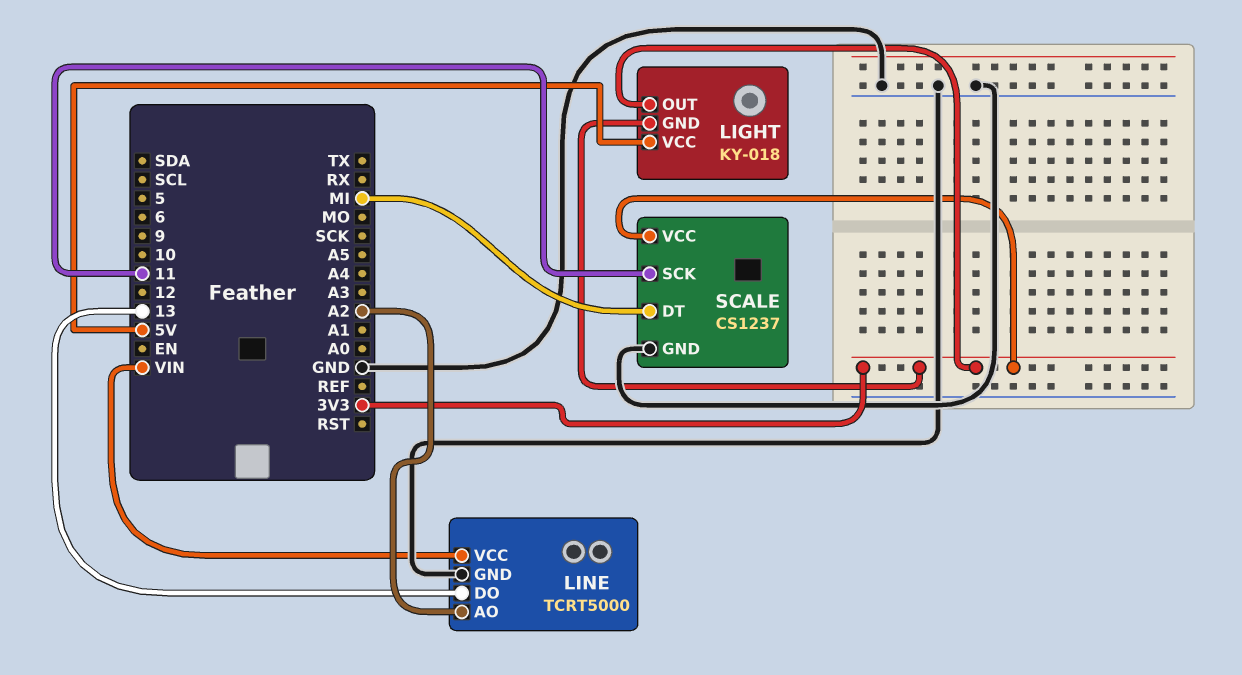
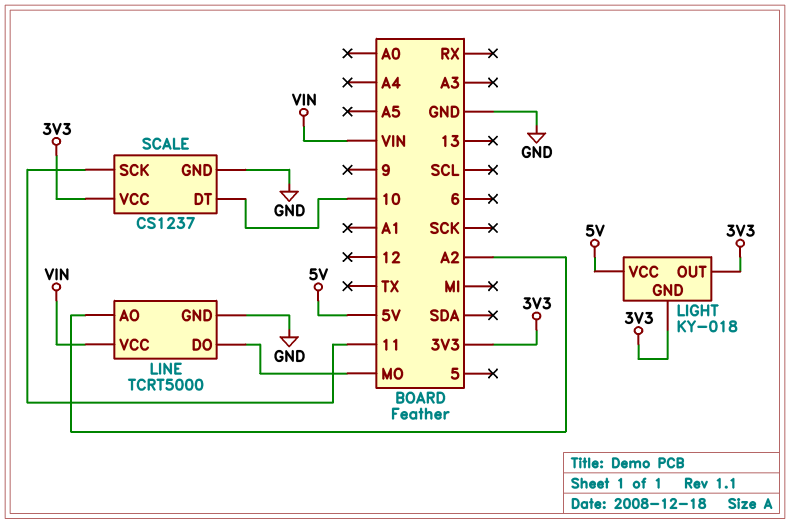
LINE pin DO: 13 -> MO
SCALE pin DT: MI -> 10

